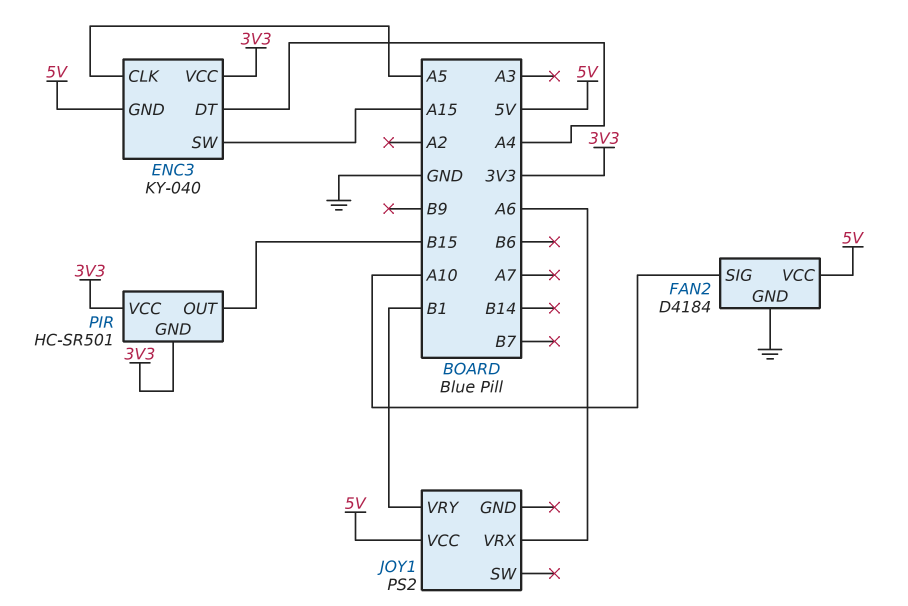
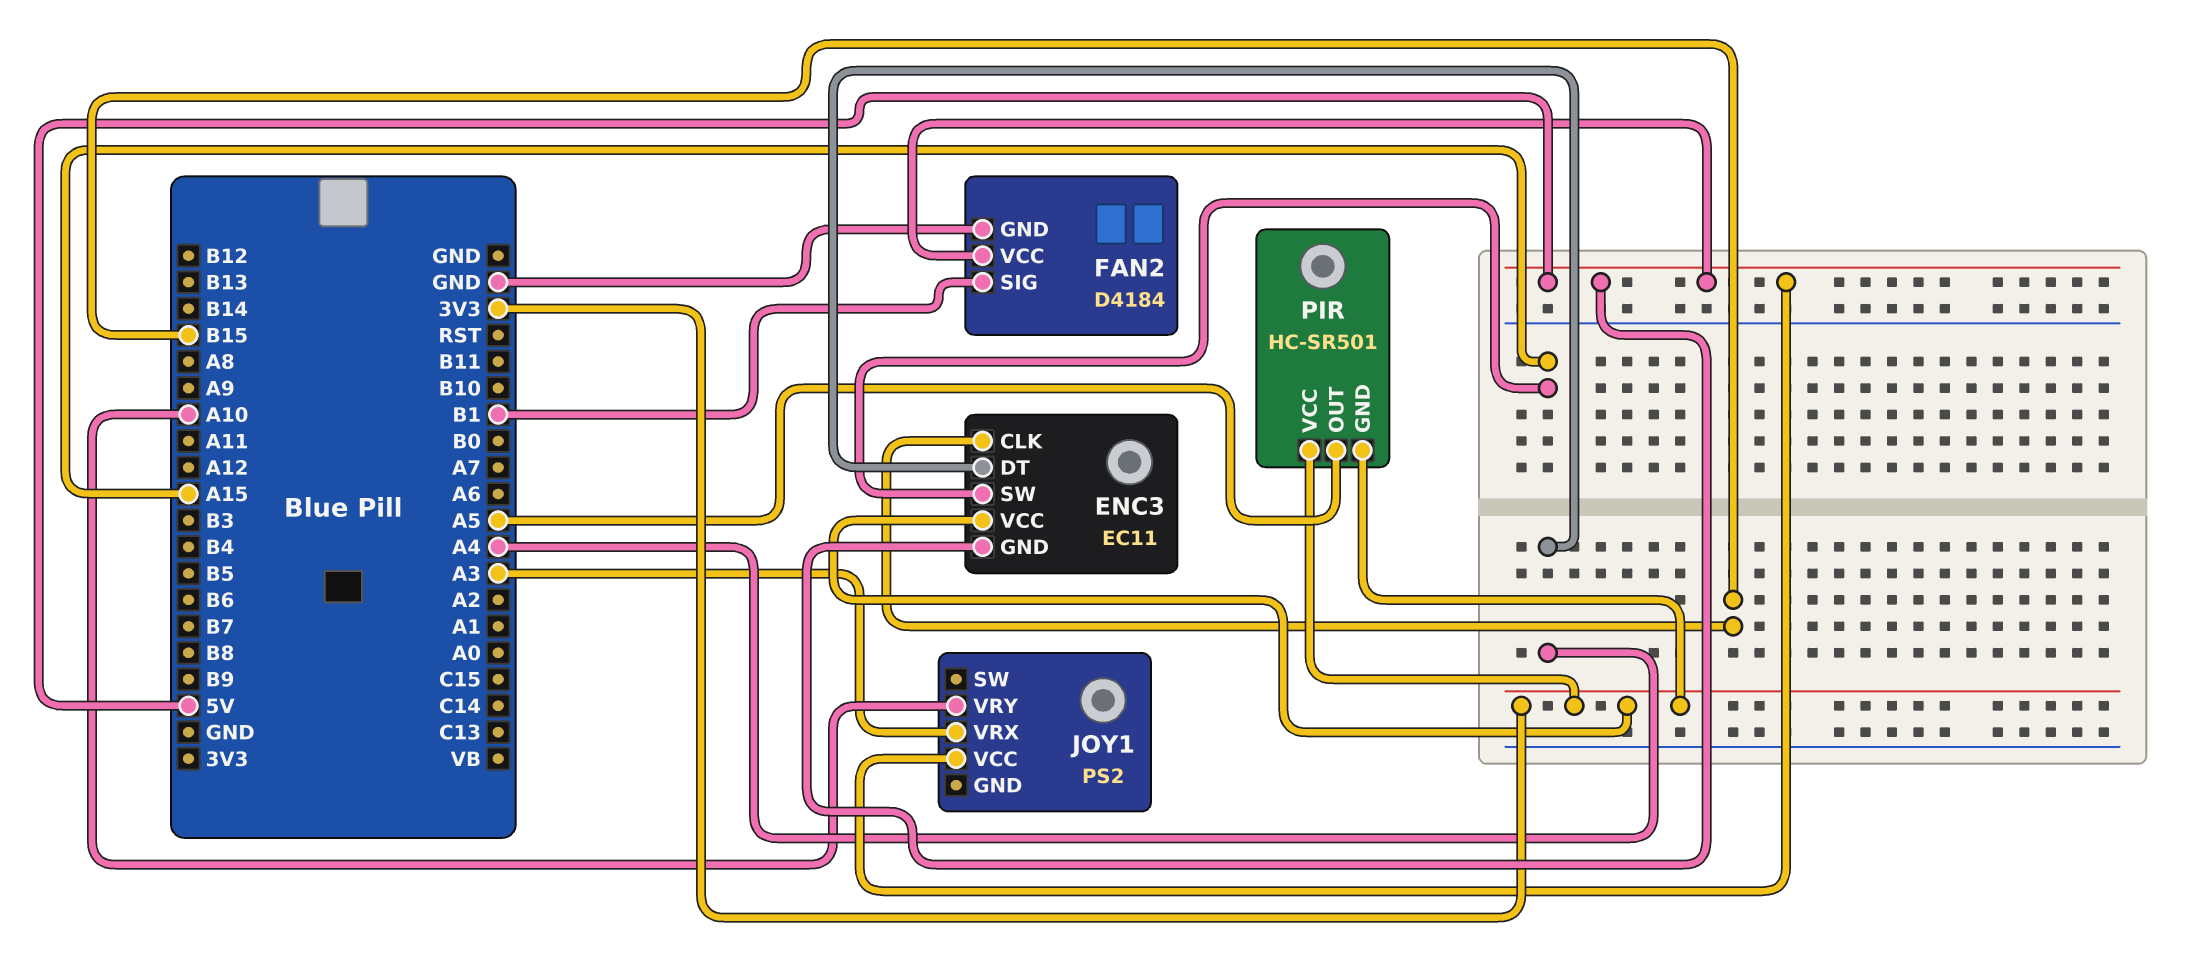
ENC3: KY-040 -> EC11
ENC3 pin CLK: A5 -> B15
FAN2 pin SIG: A10 -> B1
JOY1 pin VRX: A6 -> A3
JOY1 pin VRY: B1 -> A10
PIR pin OUT: B15 -> A5

